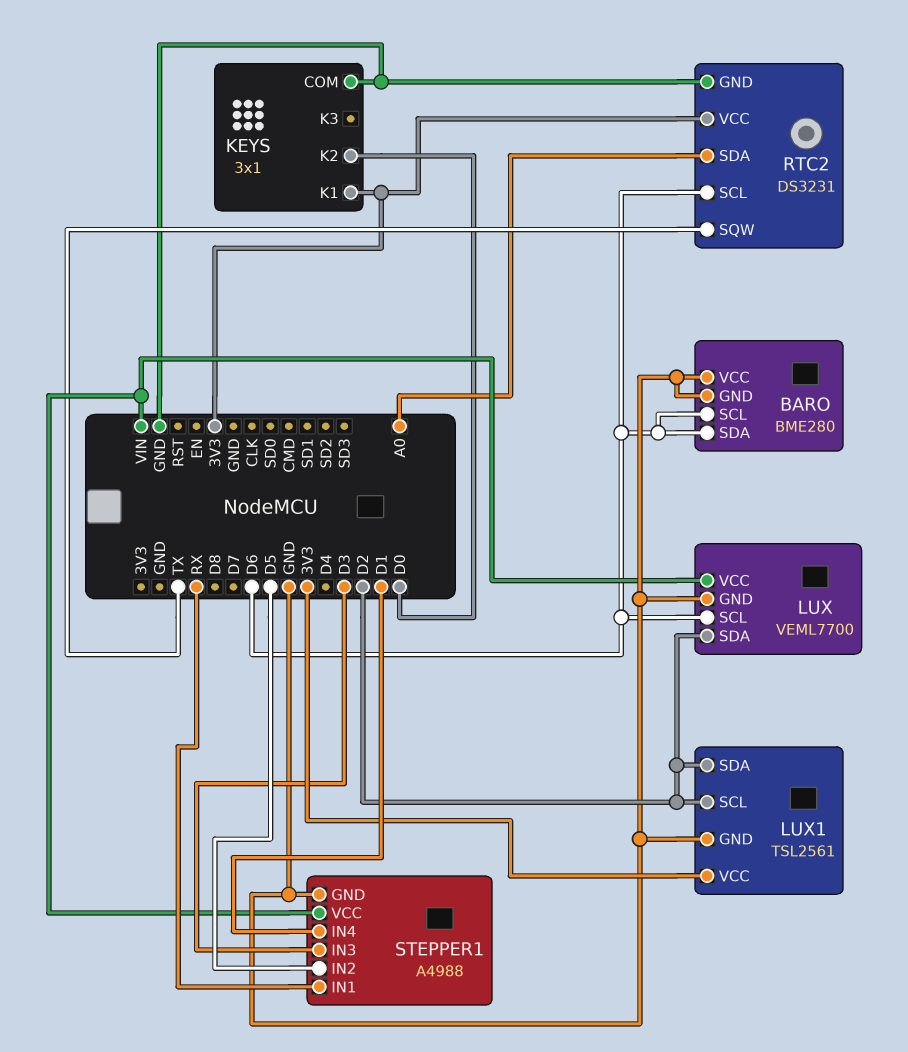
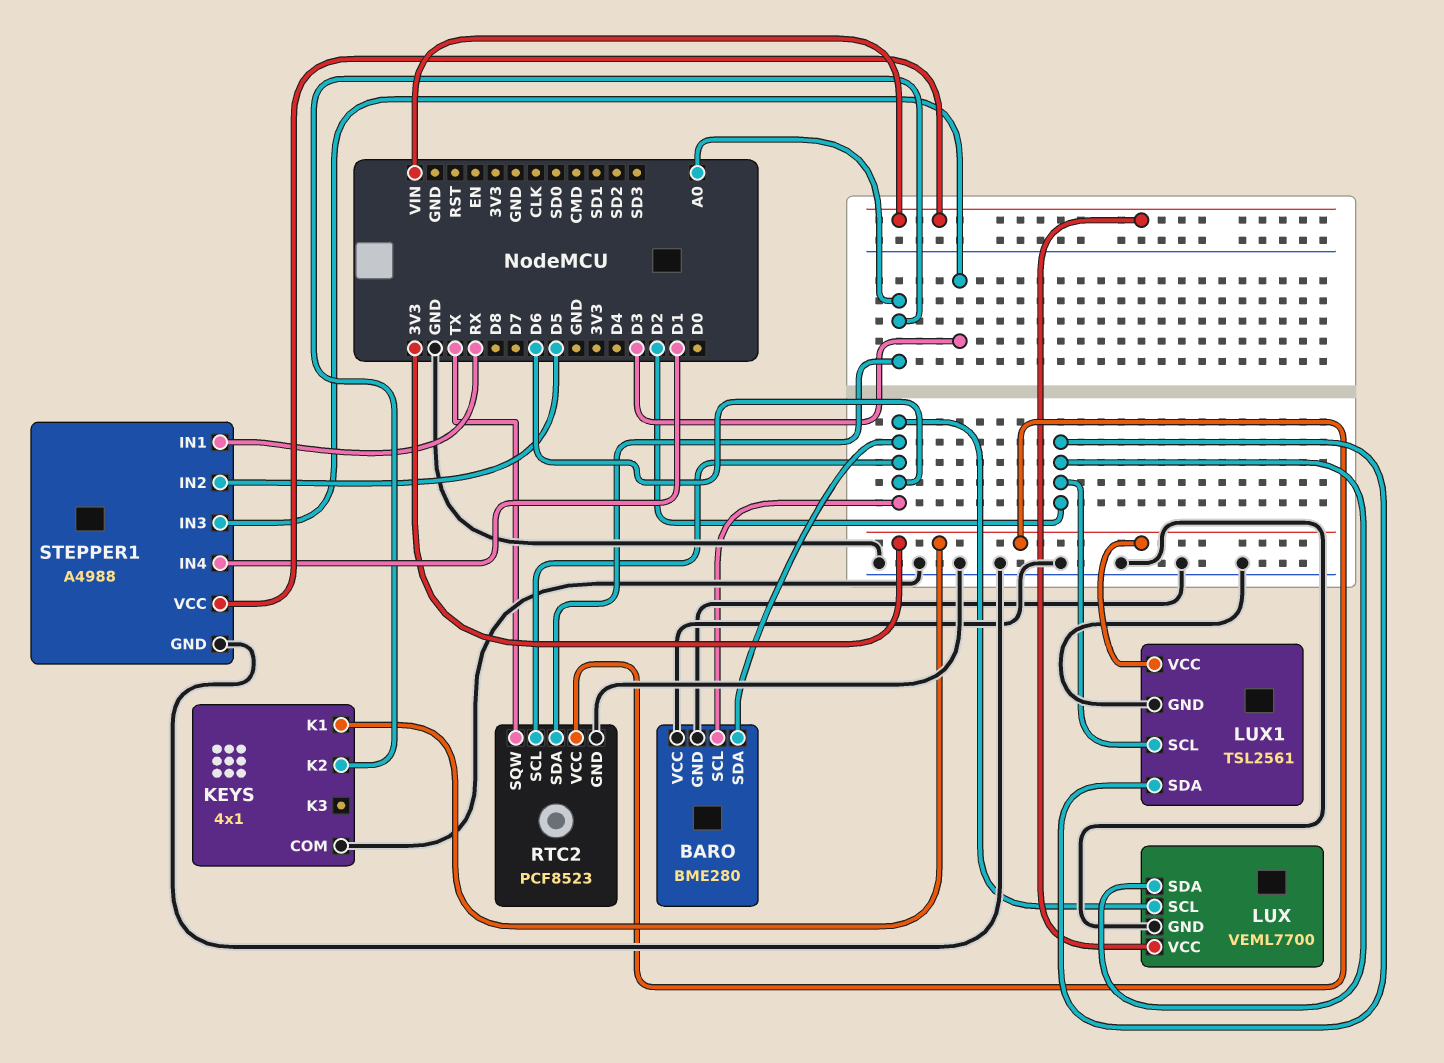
KEYS: 3x1 -> 4x1
KEYS pin K2: D0 -> A0
RTC2: DS3231 -> PCF8523

